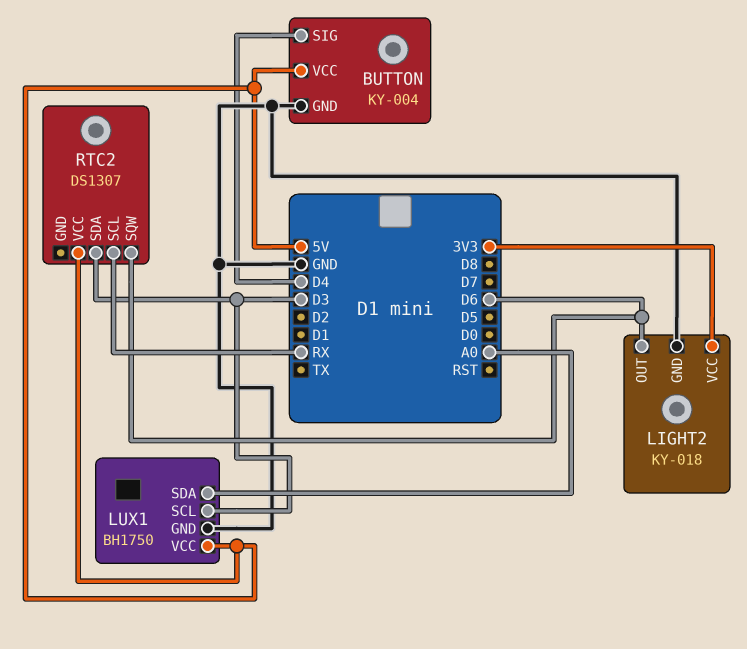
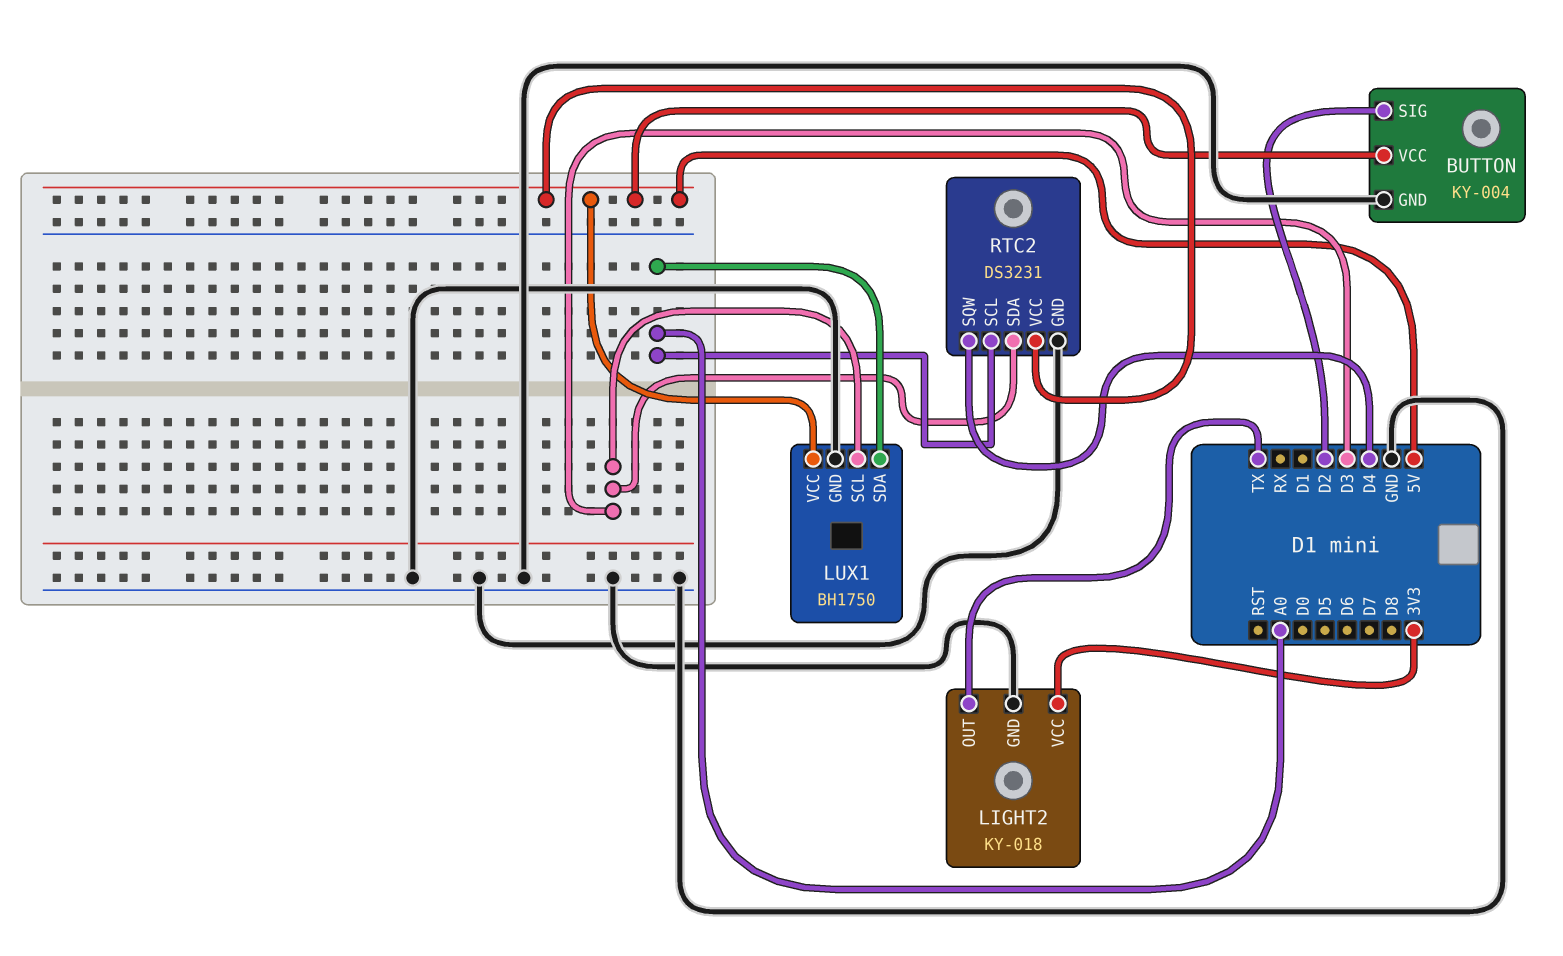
BUTTON pin SIG: D4 -> D2
LIGHT2 pin OUT: D6 -> TX
RTC2: DS1307 -> DS3231
RTC2 pin GND: none -> GND
RTC2 pin SCL: RX -> A0
RTC2 pin SQW: D6 -> D4

